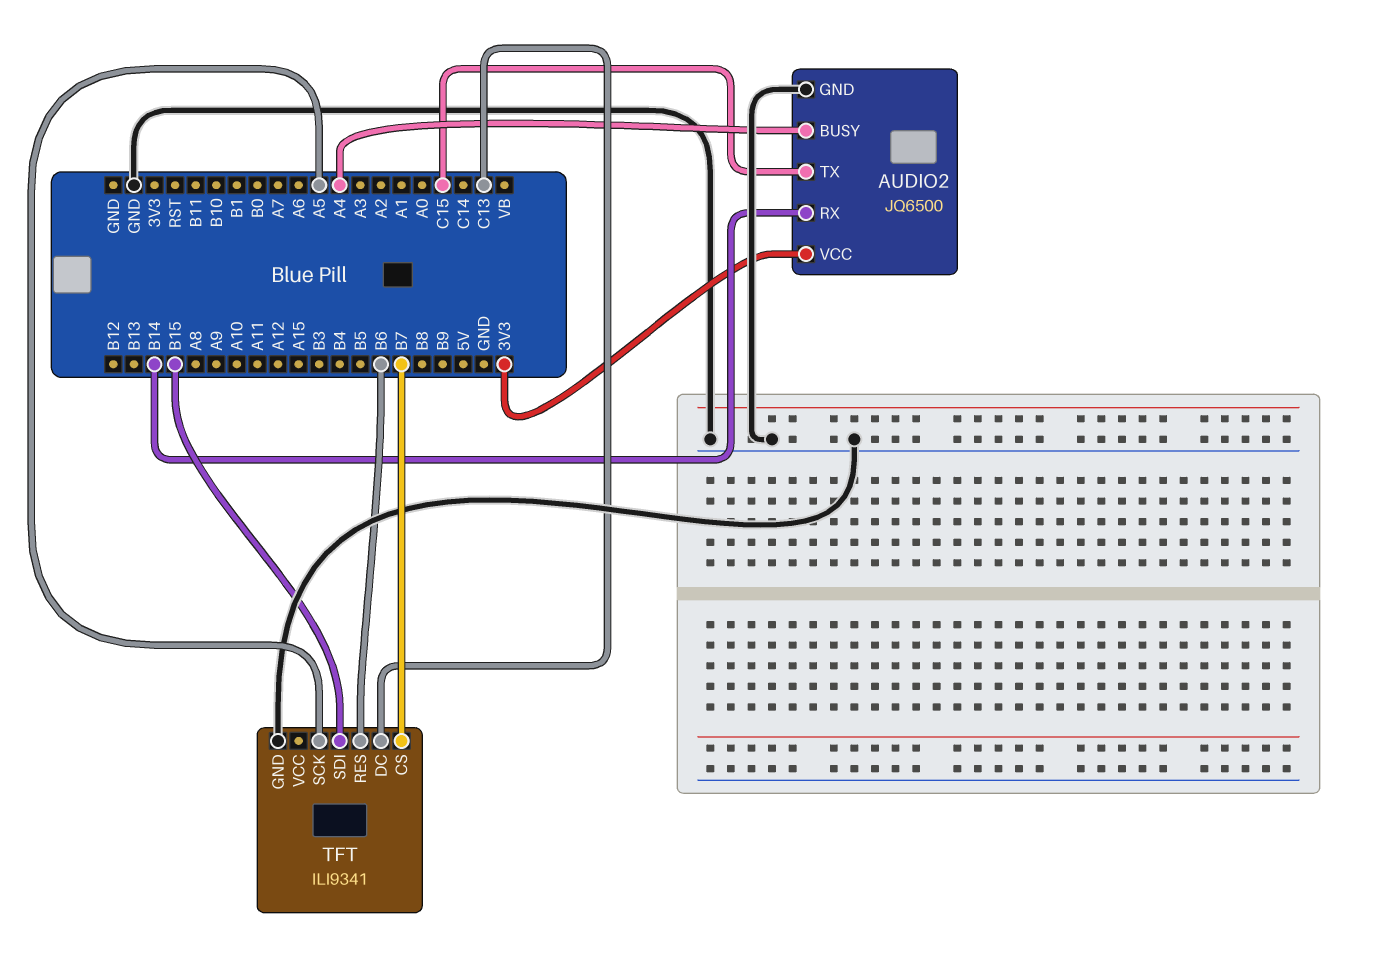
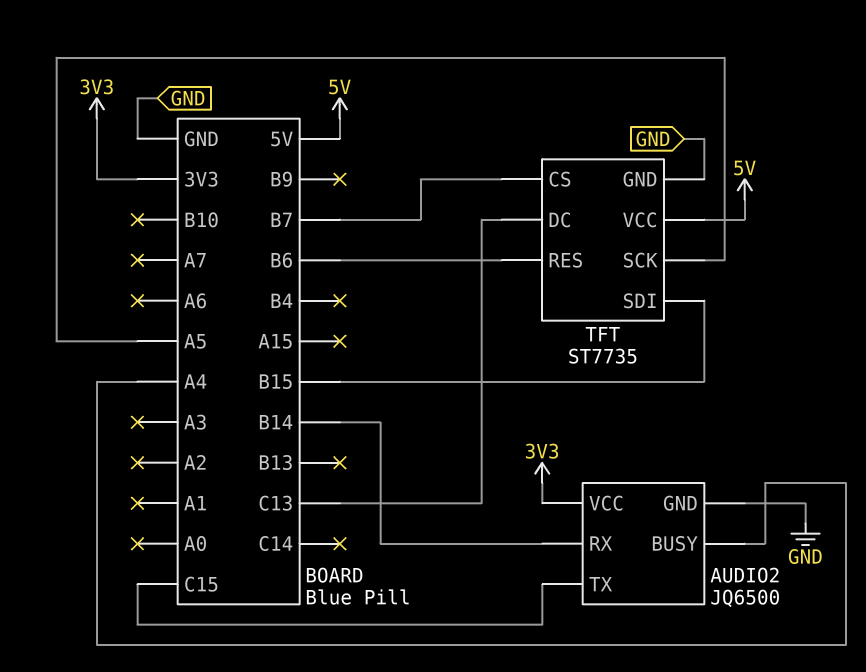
TFT: ILI9341 -> ST7735
TFT pin VCC: none -> 5V

